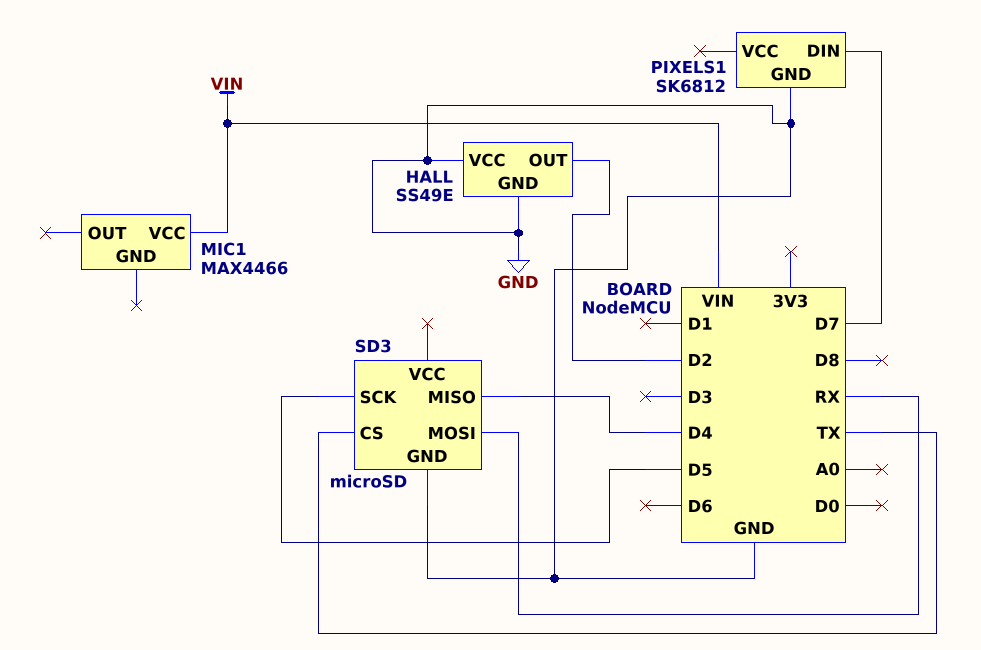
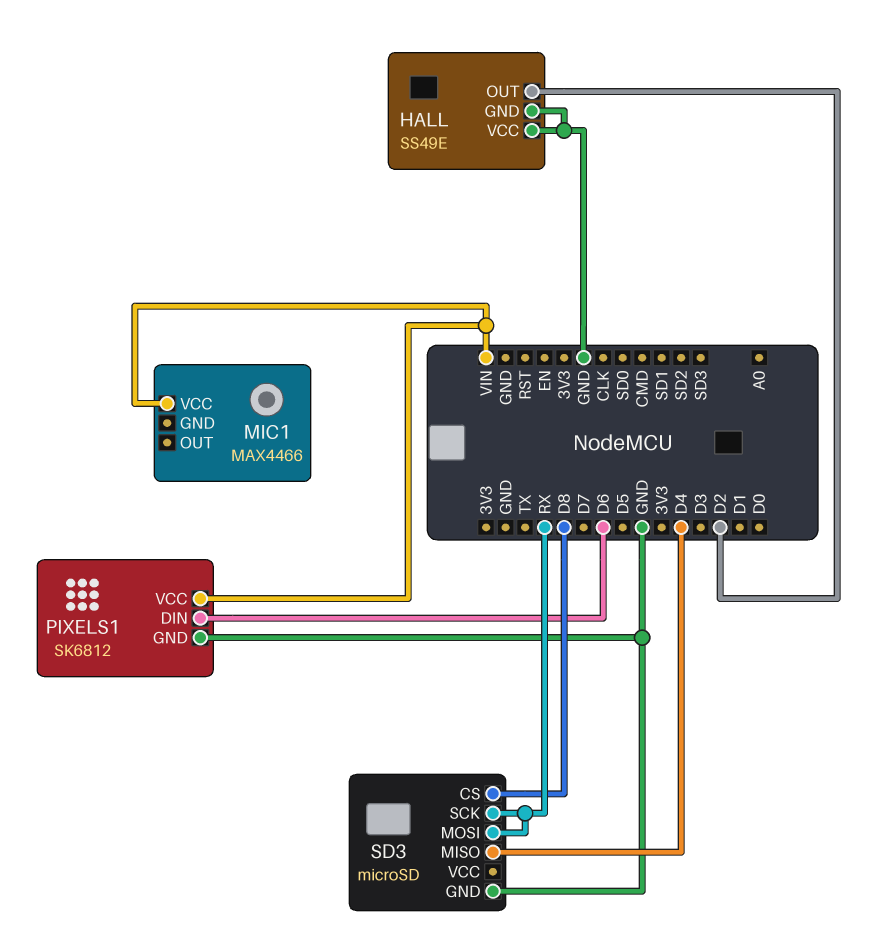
PIXELS1 pin DIN: D7 -> D6
PIXELS1 pin VCC: none -> VIN
SD3 pin CS: TX -> D8
SD3 pin SCK: D5 -> RX

